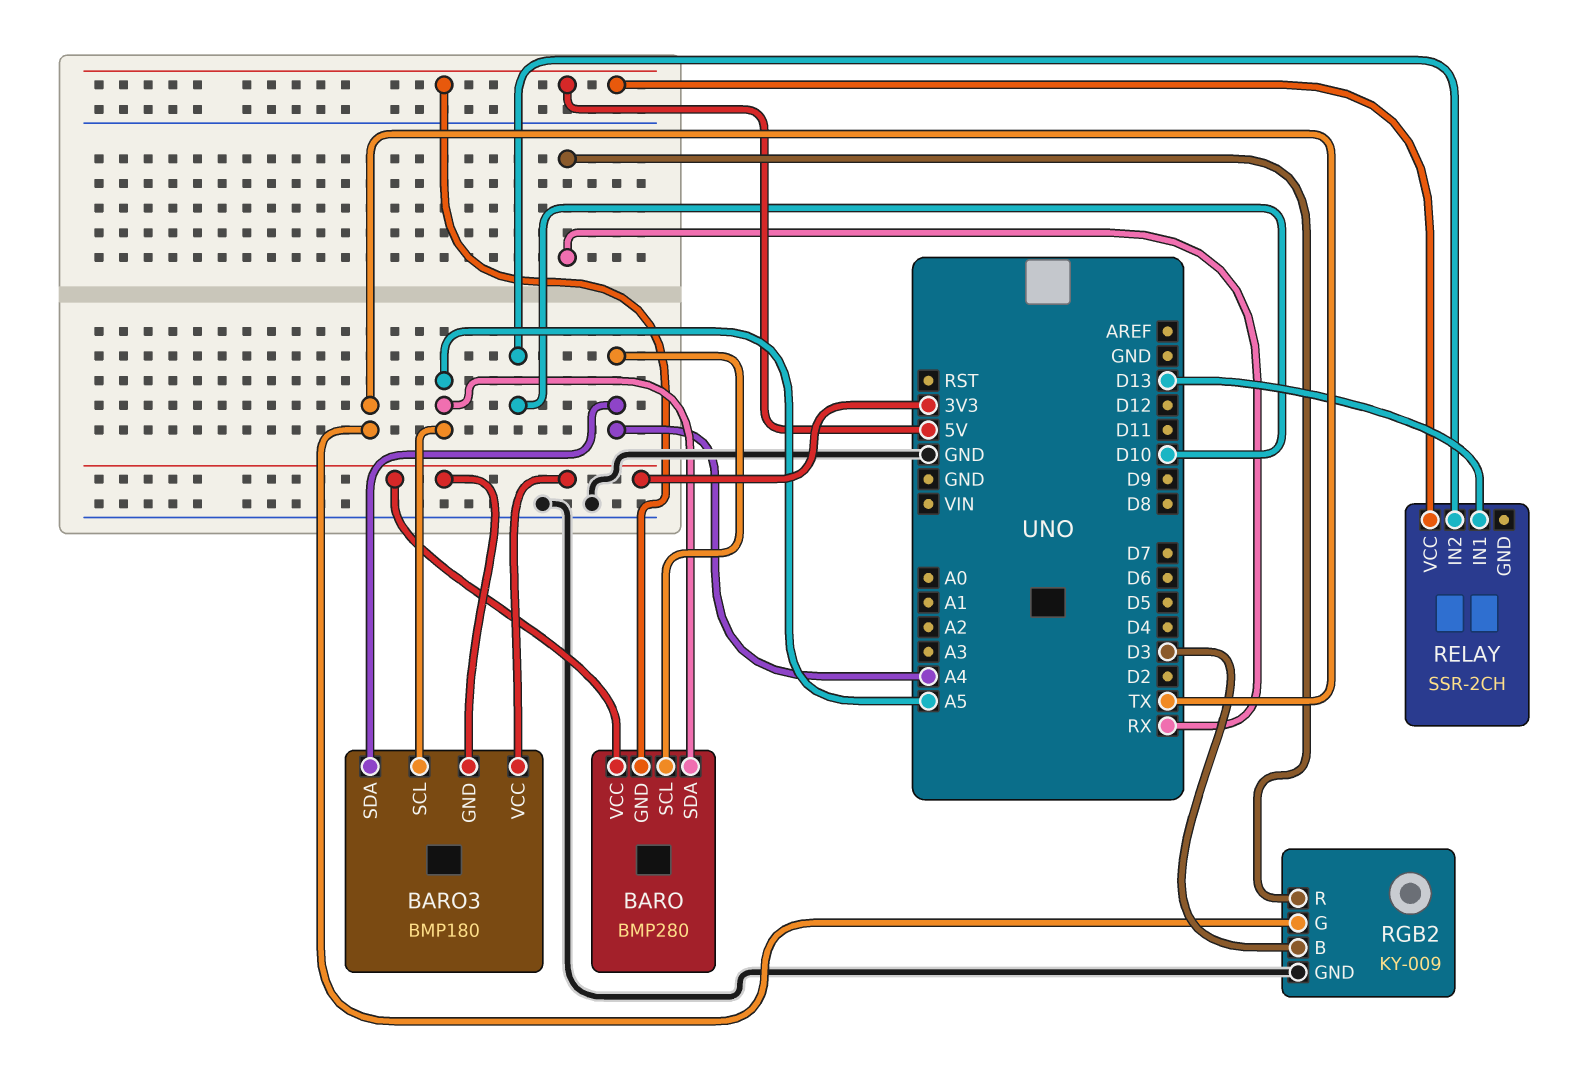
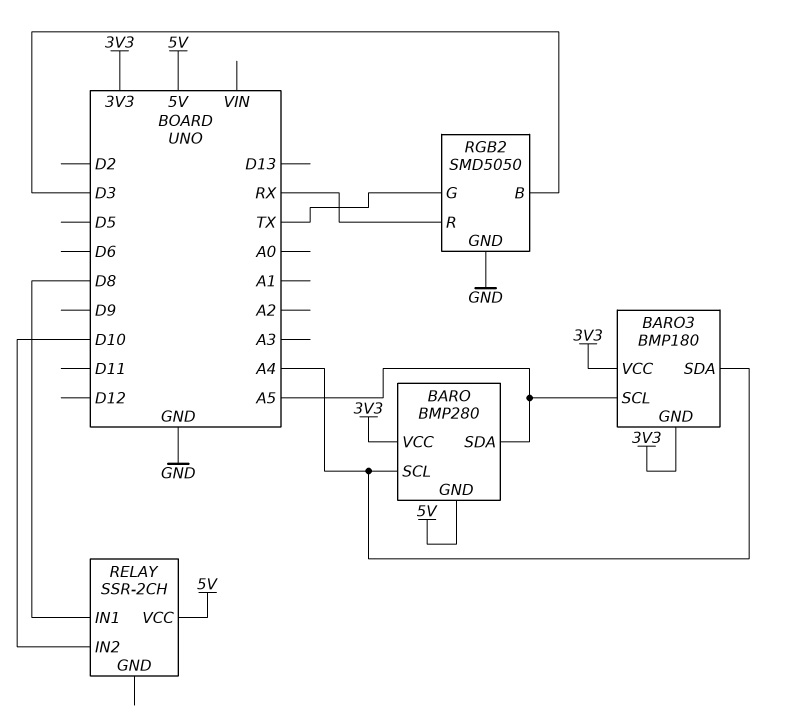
RELAY pin IN1: D13 -> D8
RGB2: KY-009 -> SMD5050

